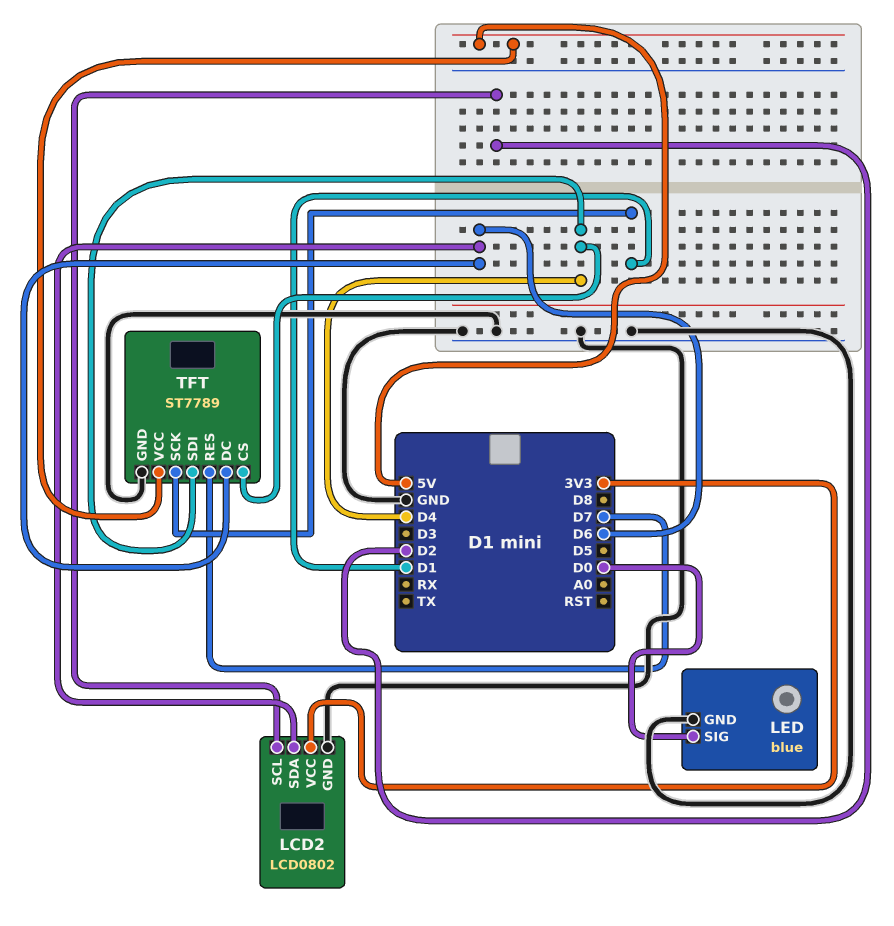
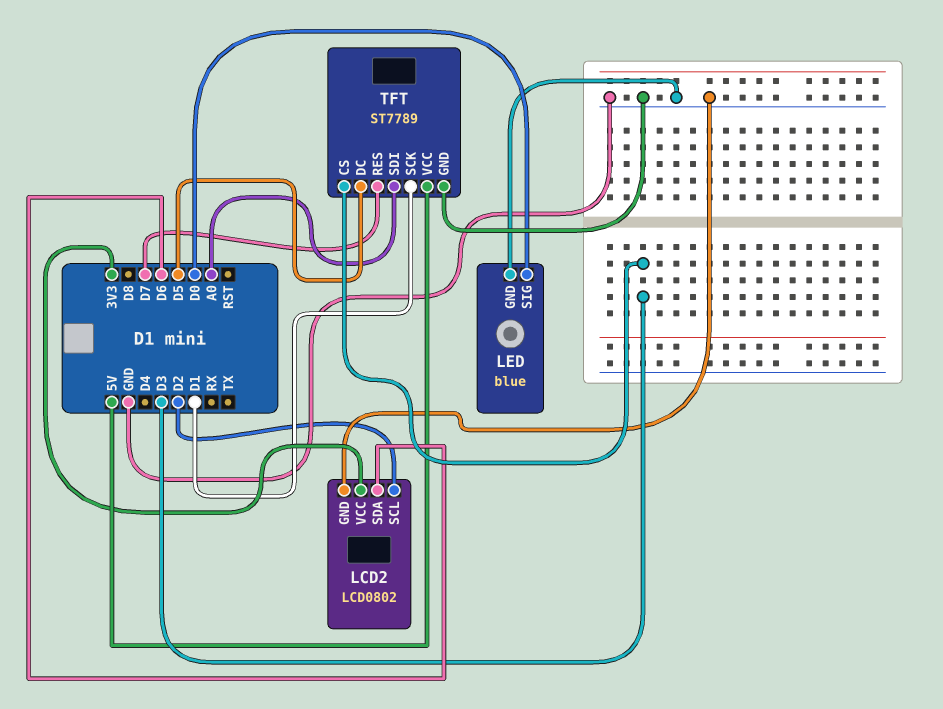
TFT pin CS: D4 -> D3
TFT pin DC: D6 -> D5
TFT pin SDI: D4 -> A0

